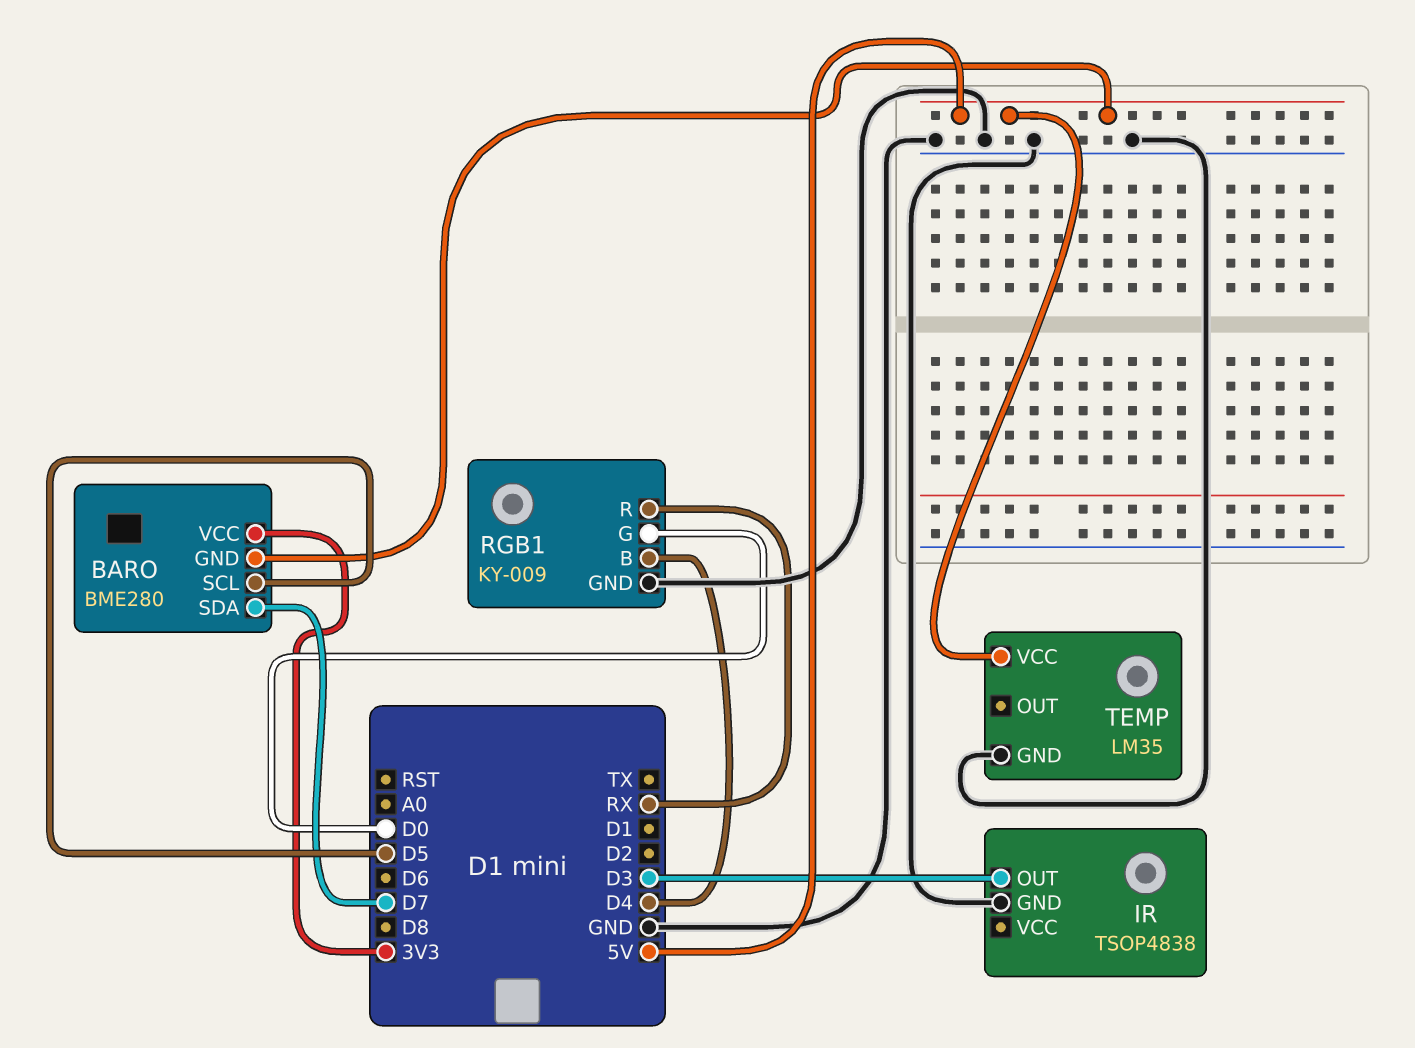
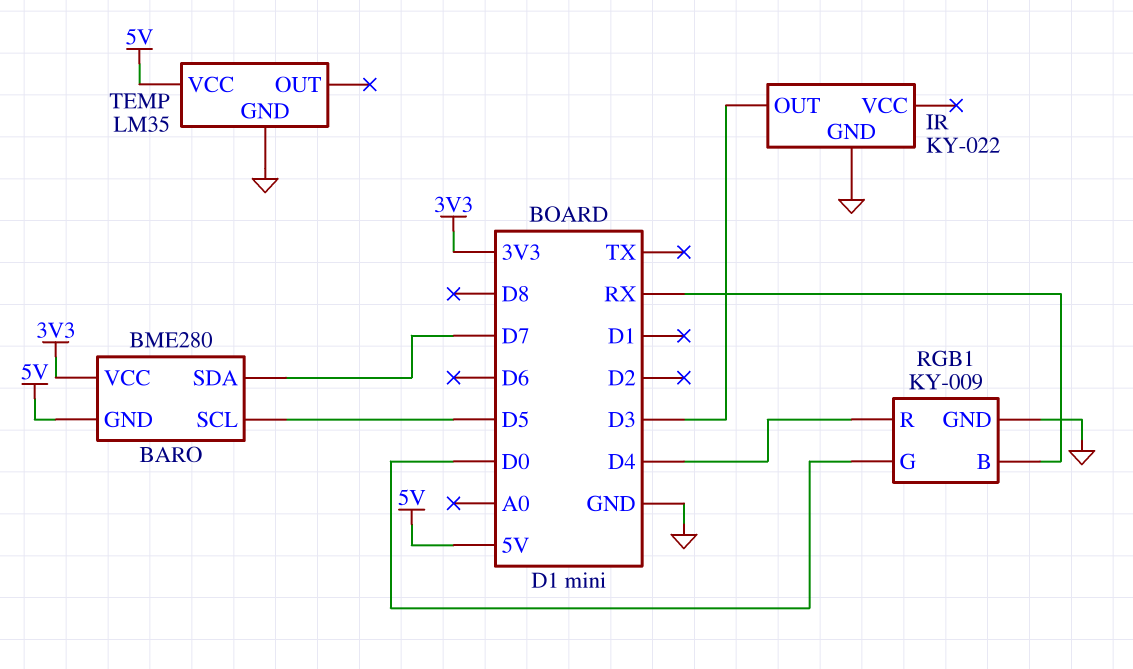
IR: TSOP4838 -> KY-022
RGB1 pin B: D4 -> RX
RGB1 pin R: RX -> D4

